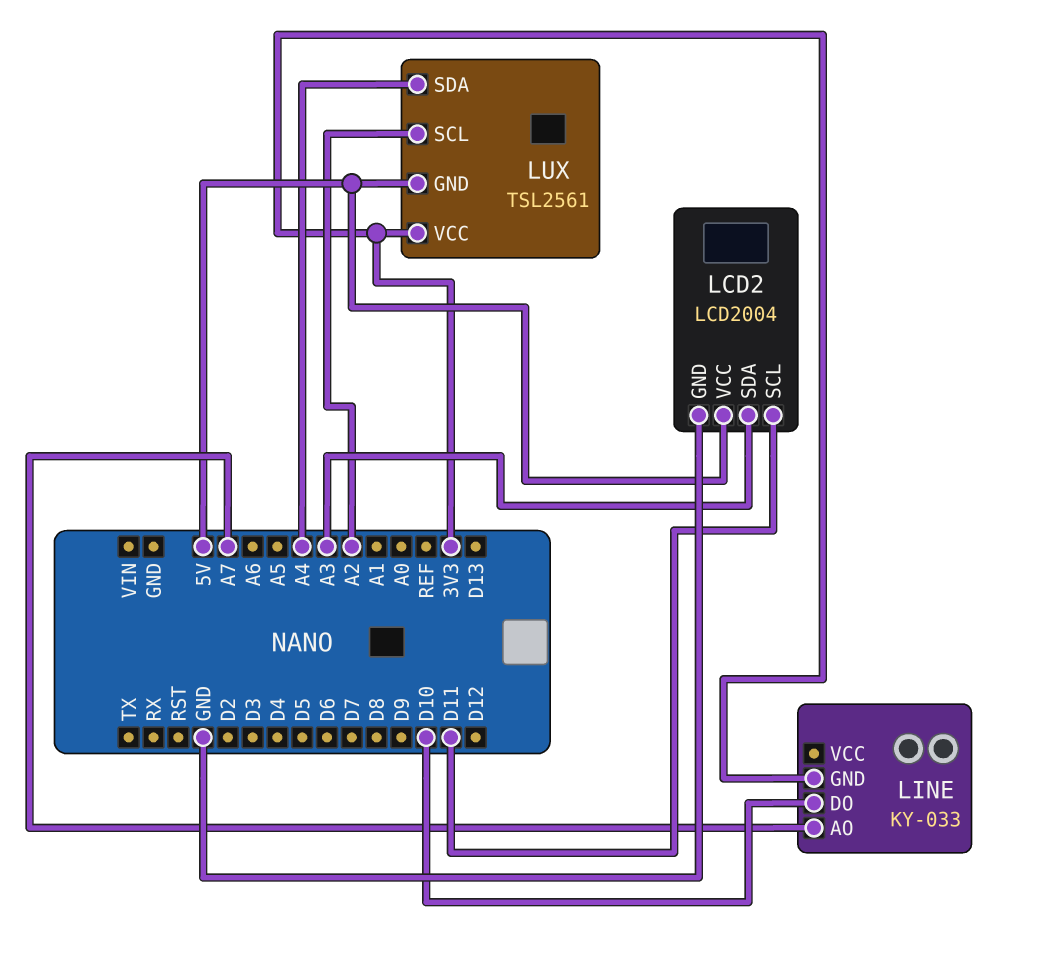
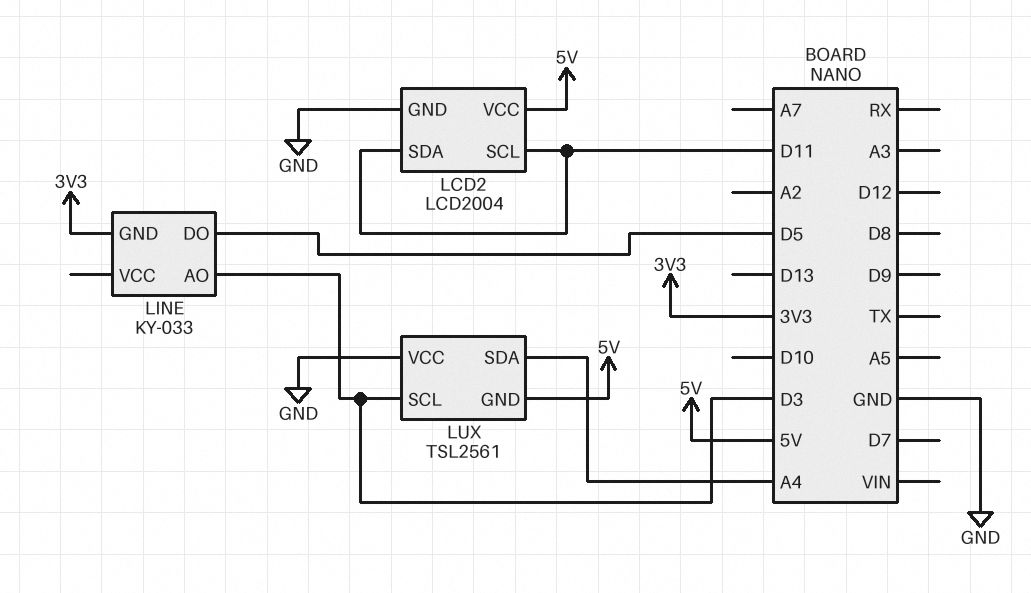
LCD2 pin SDA: A3 -> D11
LINE pin AO: A7 -> D3
LINE pin DO: D10 -> D5
LUX pin SCL: A2 -> D3
LUX pin VCC: 3V3 -> GND

